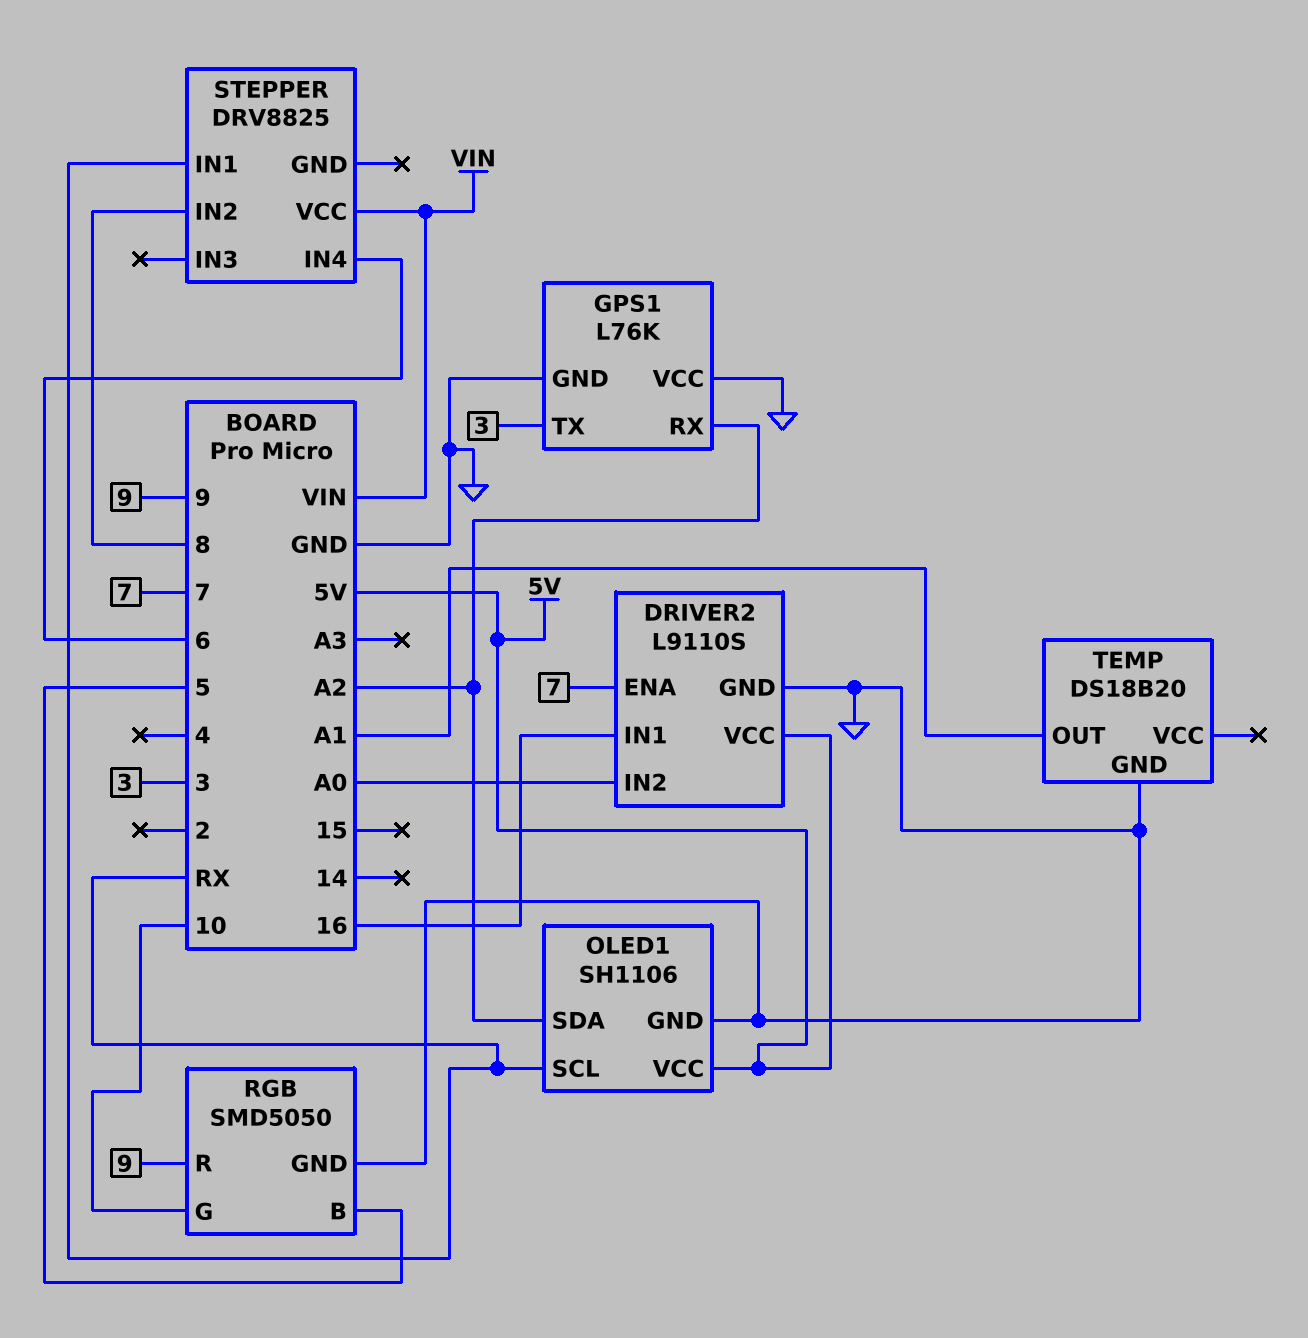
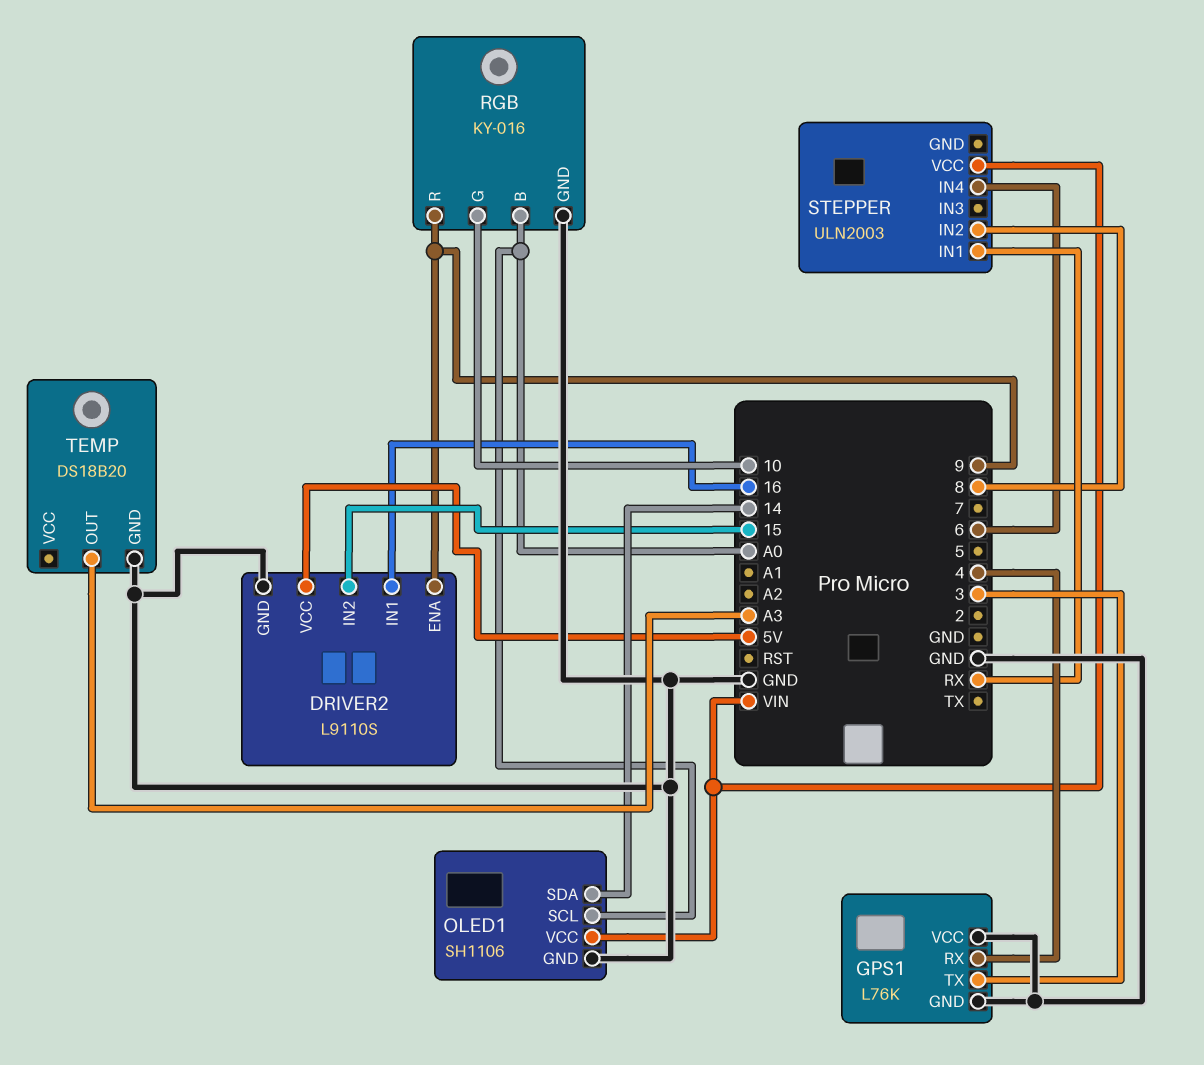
DRIVER2 pin ENA: 7 -> 9
DRIVER2 pin IN2: A0 -> 15
GPS1 pin RX: A2 -> 4
OLED1 pin SCL: RX -> A0
OLED1 pin SDA: A2 -> 14
OLED1 pin VCC: 5V -> VIN
RGB: SMD5050 -> KY-016
RGB pin B: 5 -> A0
STEPPER: DRV8825 -> ULN2003
TEMP pin OUT: A1 -> A3

